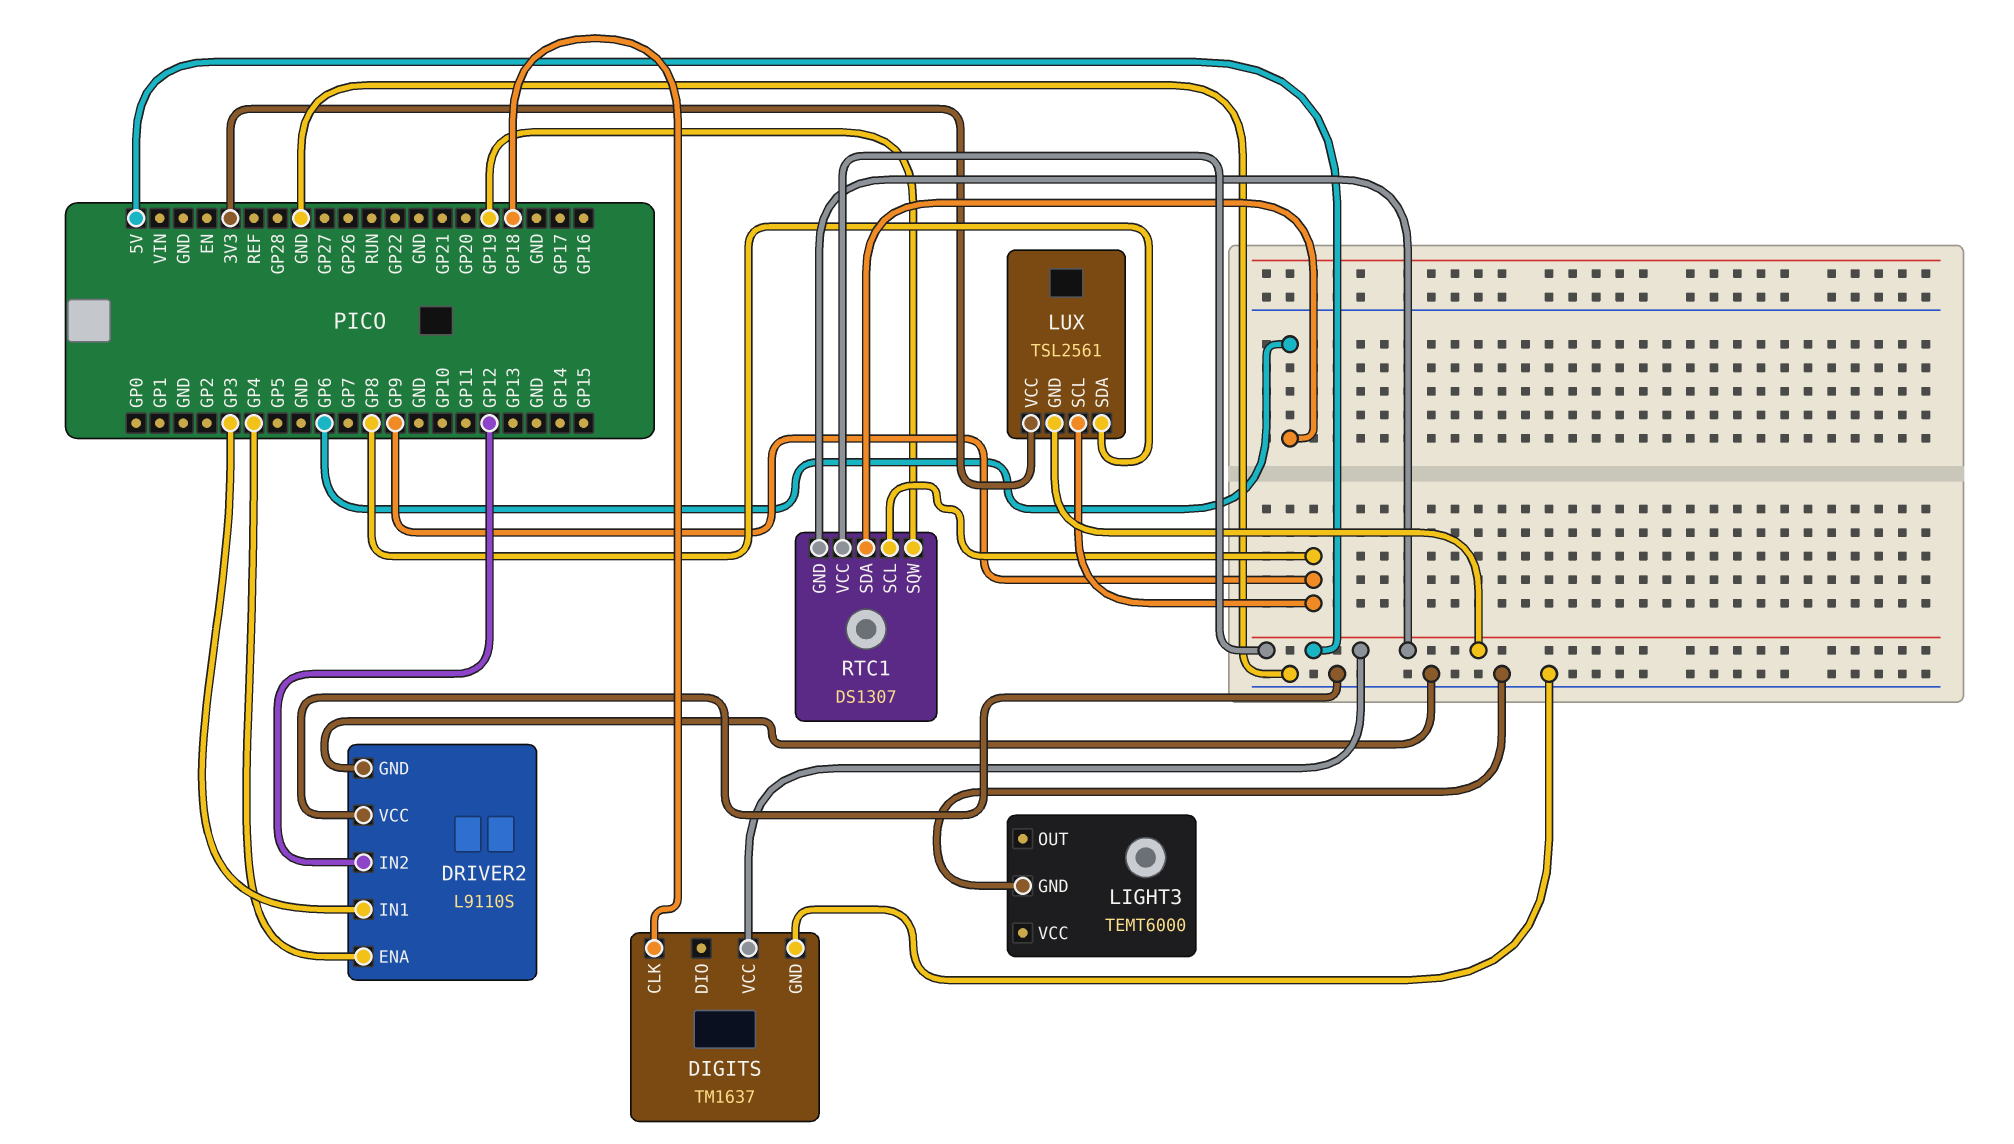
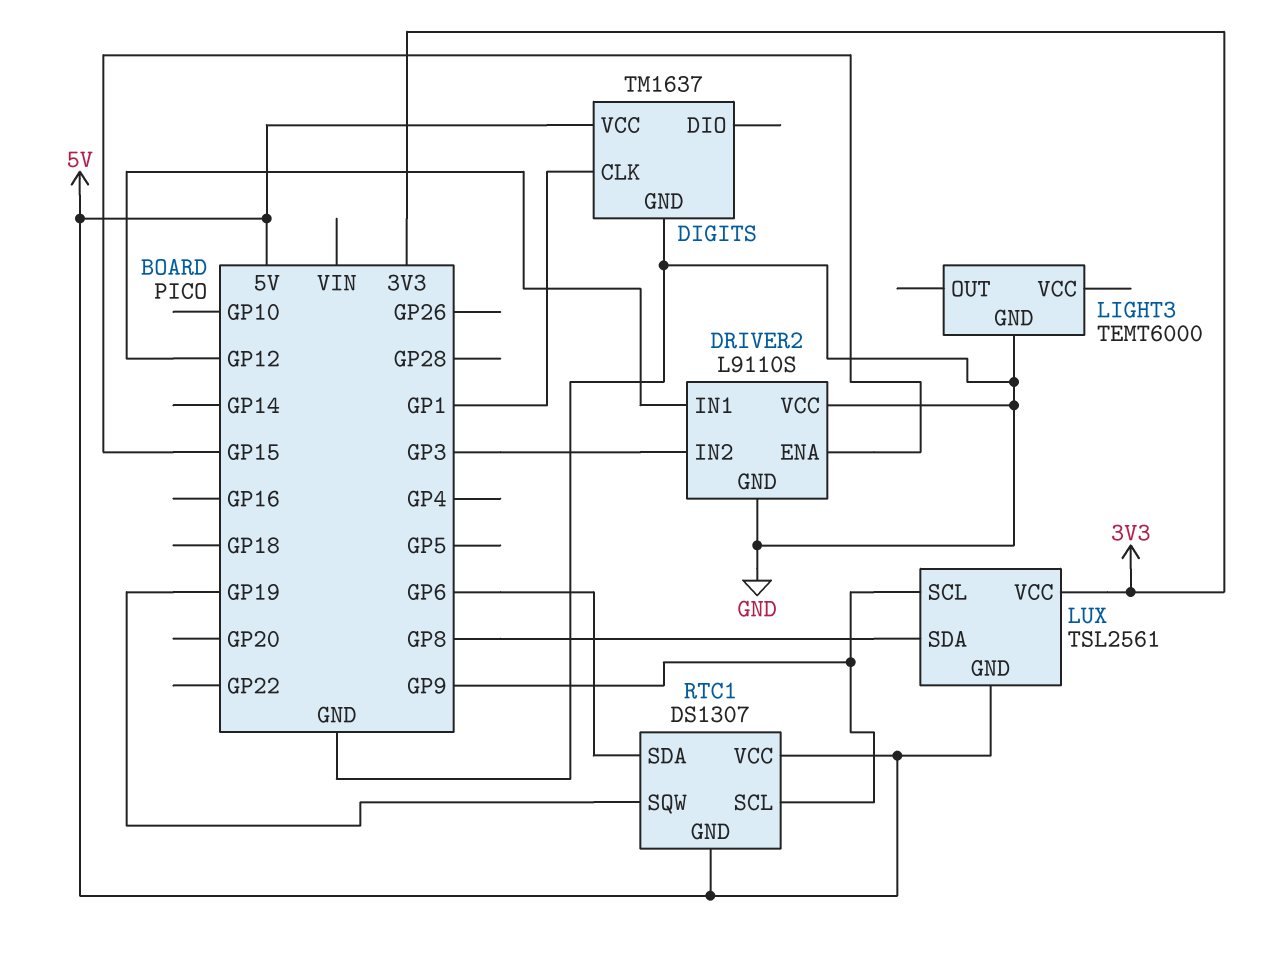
DIGITS pin CLK: GP18 -> GP1
DRIVER2 pin ENA: GP4 -> GP15
DRIVER2 pin IN1: GP3 -> GP12
DRIVER2 pin IN2: GP12 -> GP3

